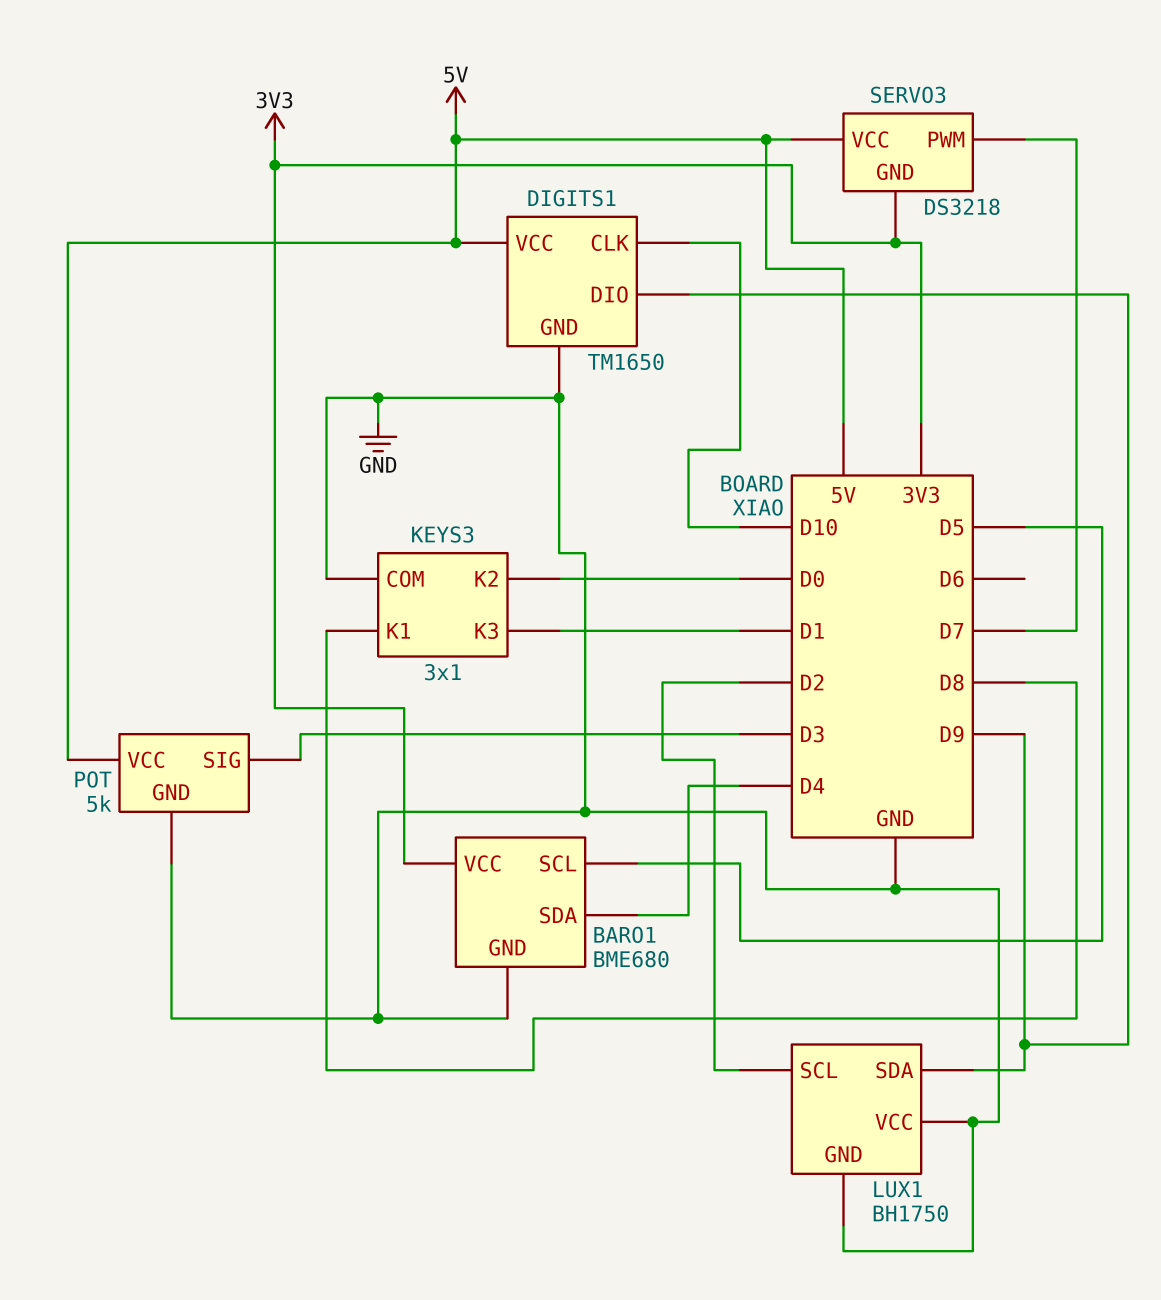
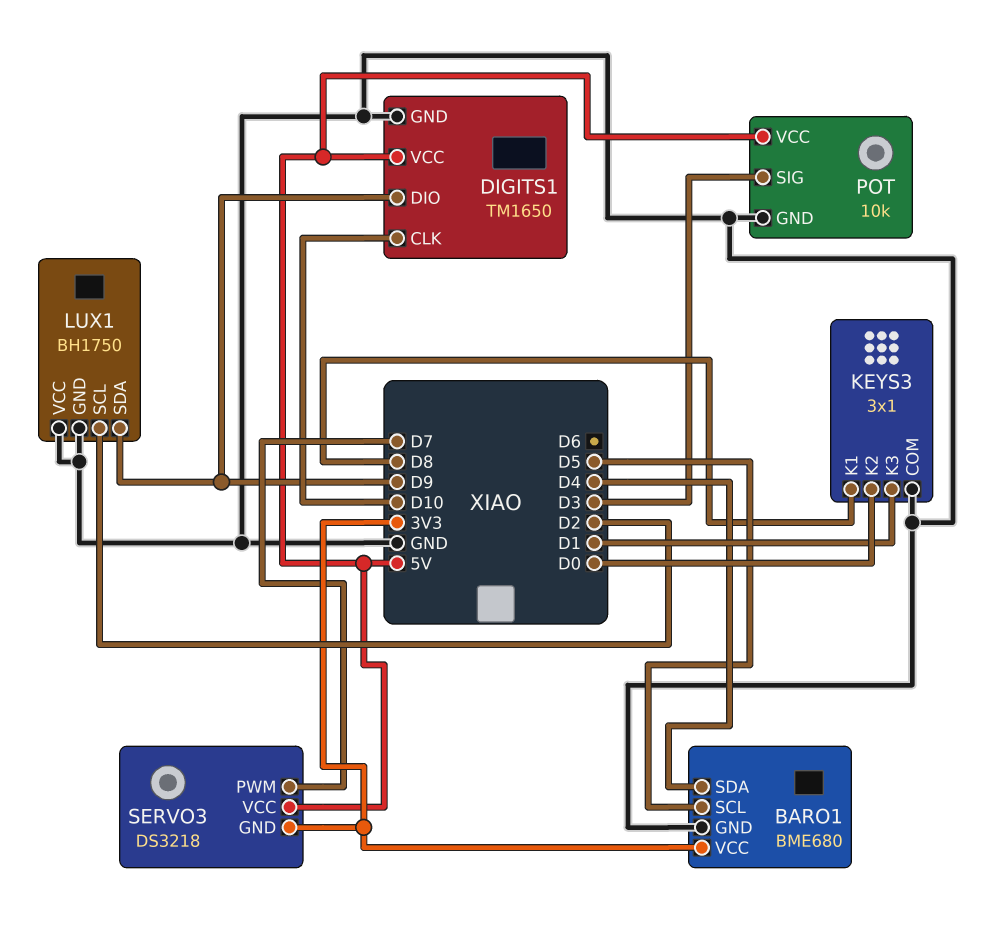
POT: 5k -> 10k

